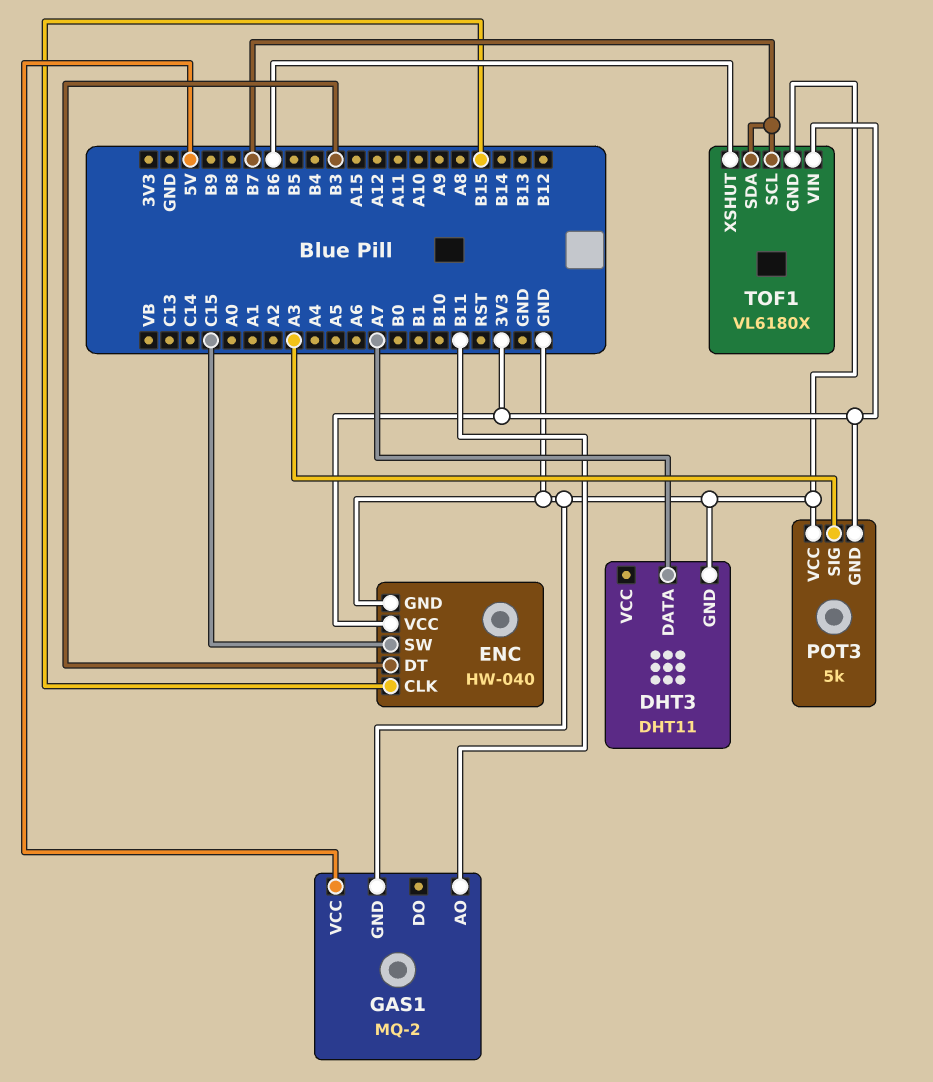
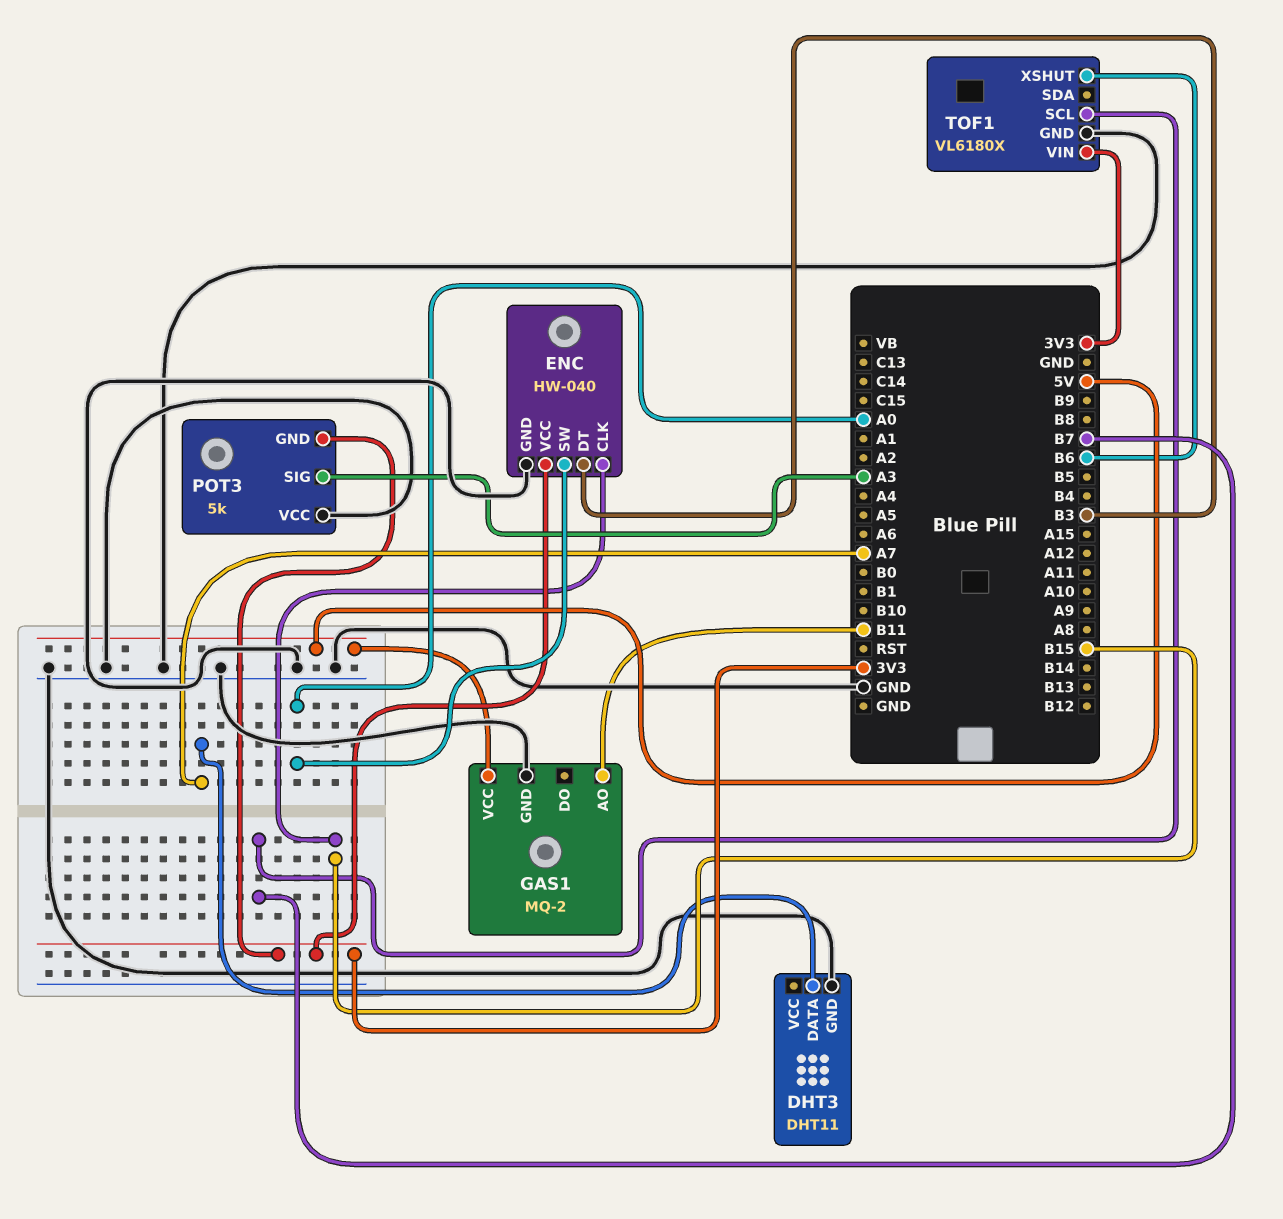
ENC pin SW: C15 -> A0
TOF1 pin SDA: B7 -> none

